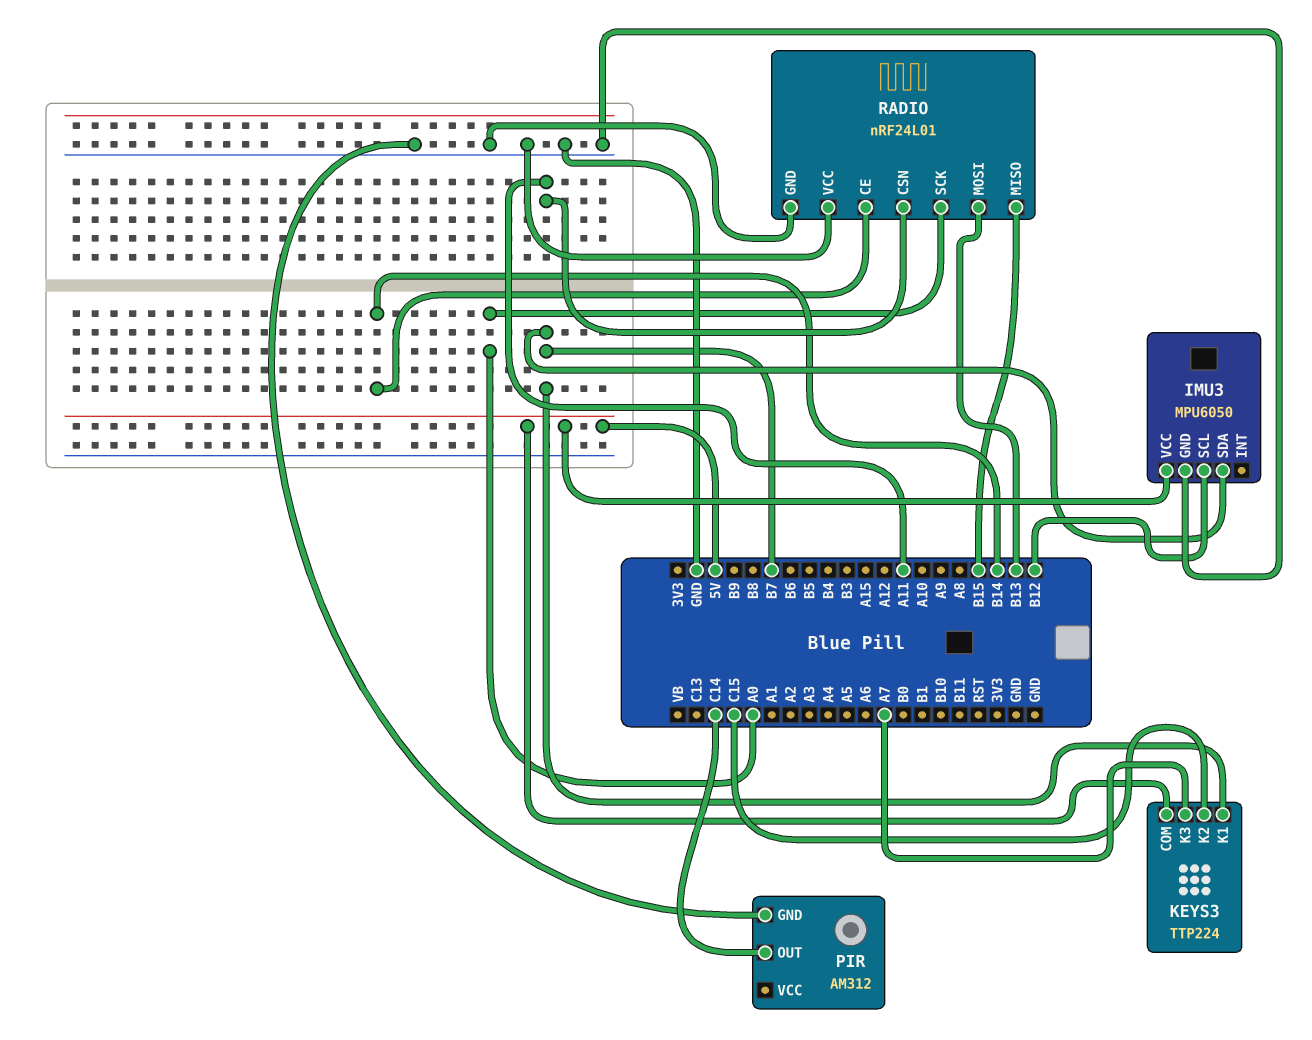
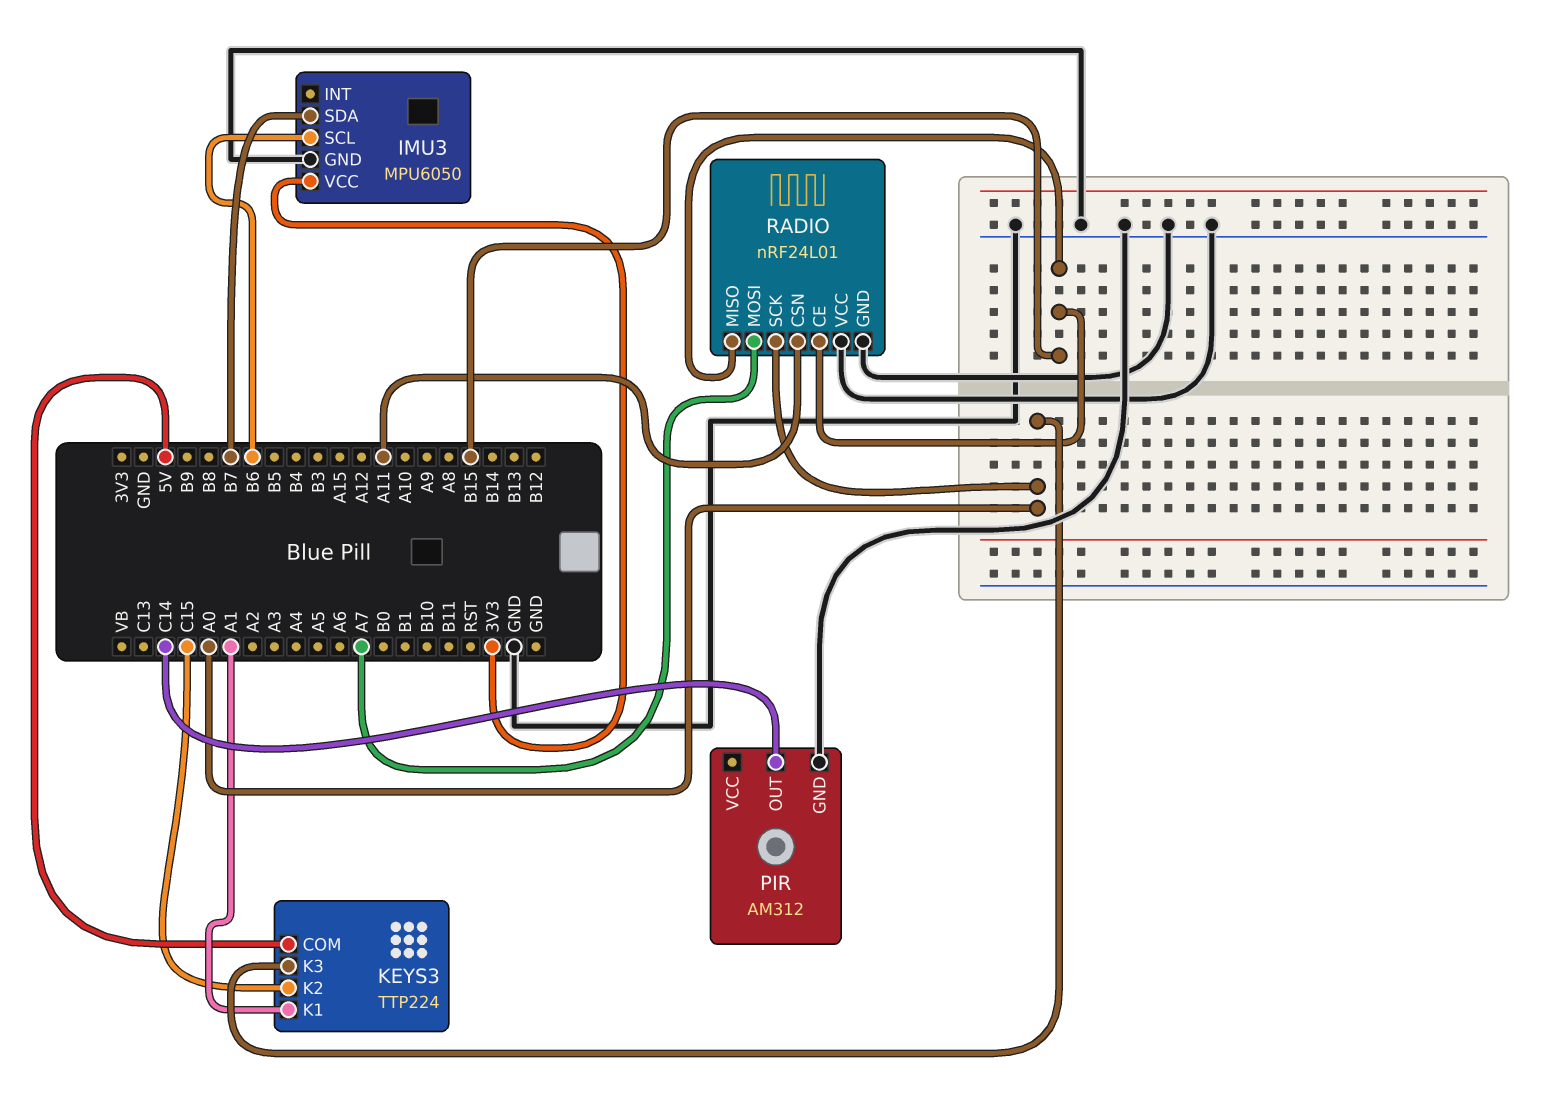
IMU3 pin SCL: B12 -> B6
IMU3 pin VCC: 5V -> 3V3
KEYS3 pin K1: B7 -> A1
KEYS3 pin K3: A7 -> A0
RADIO pin CE: B14 -> B15
RADIO pin MOSI: B13 -> A7

